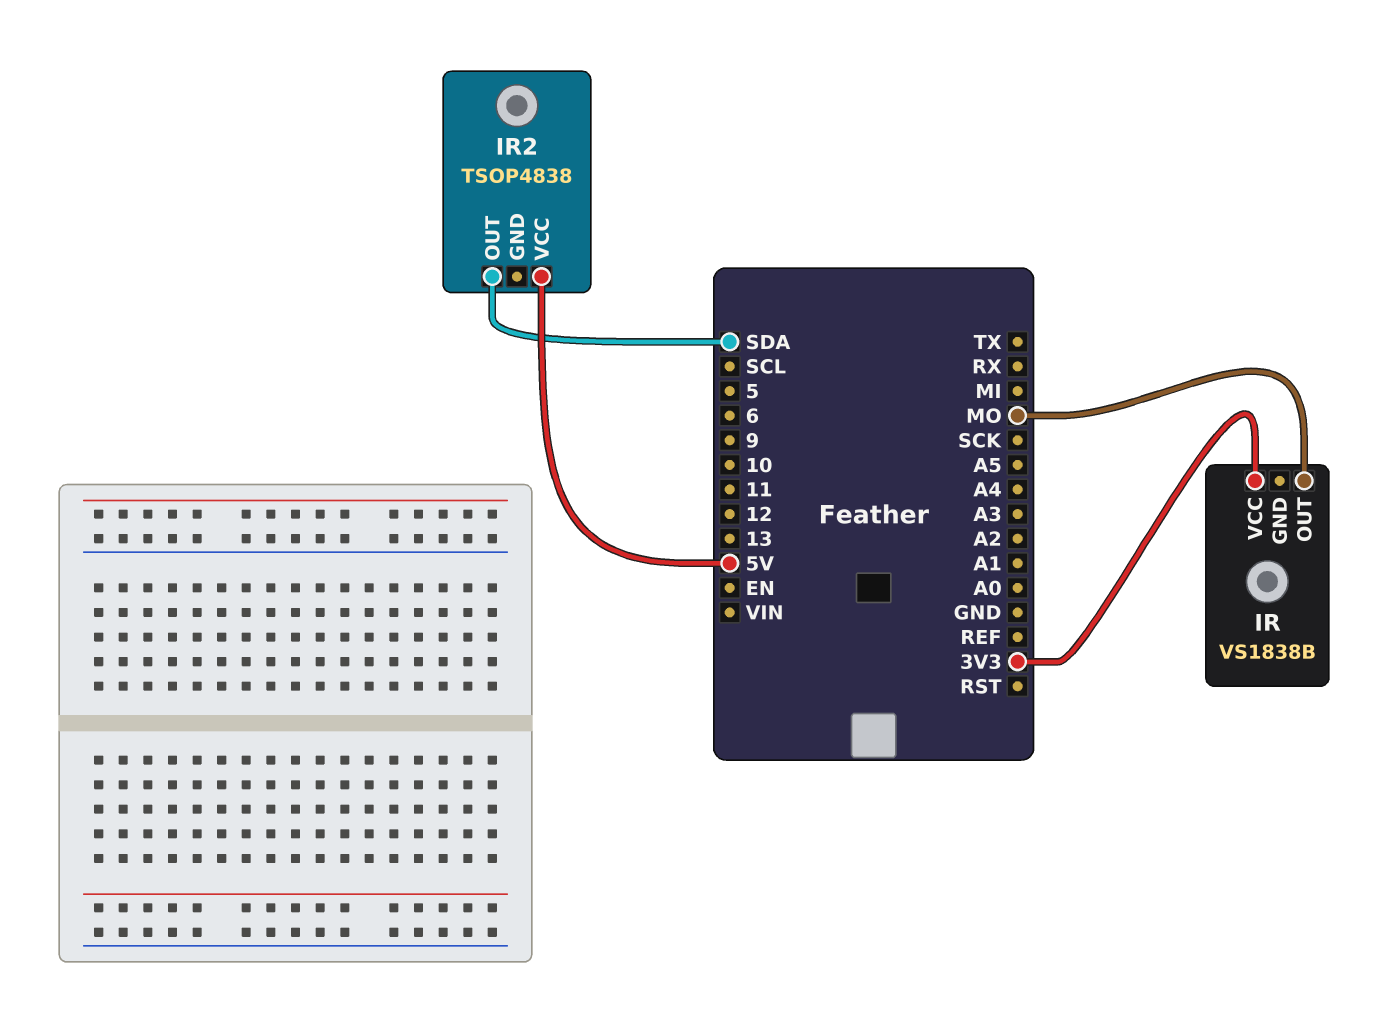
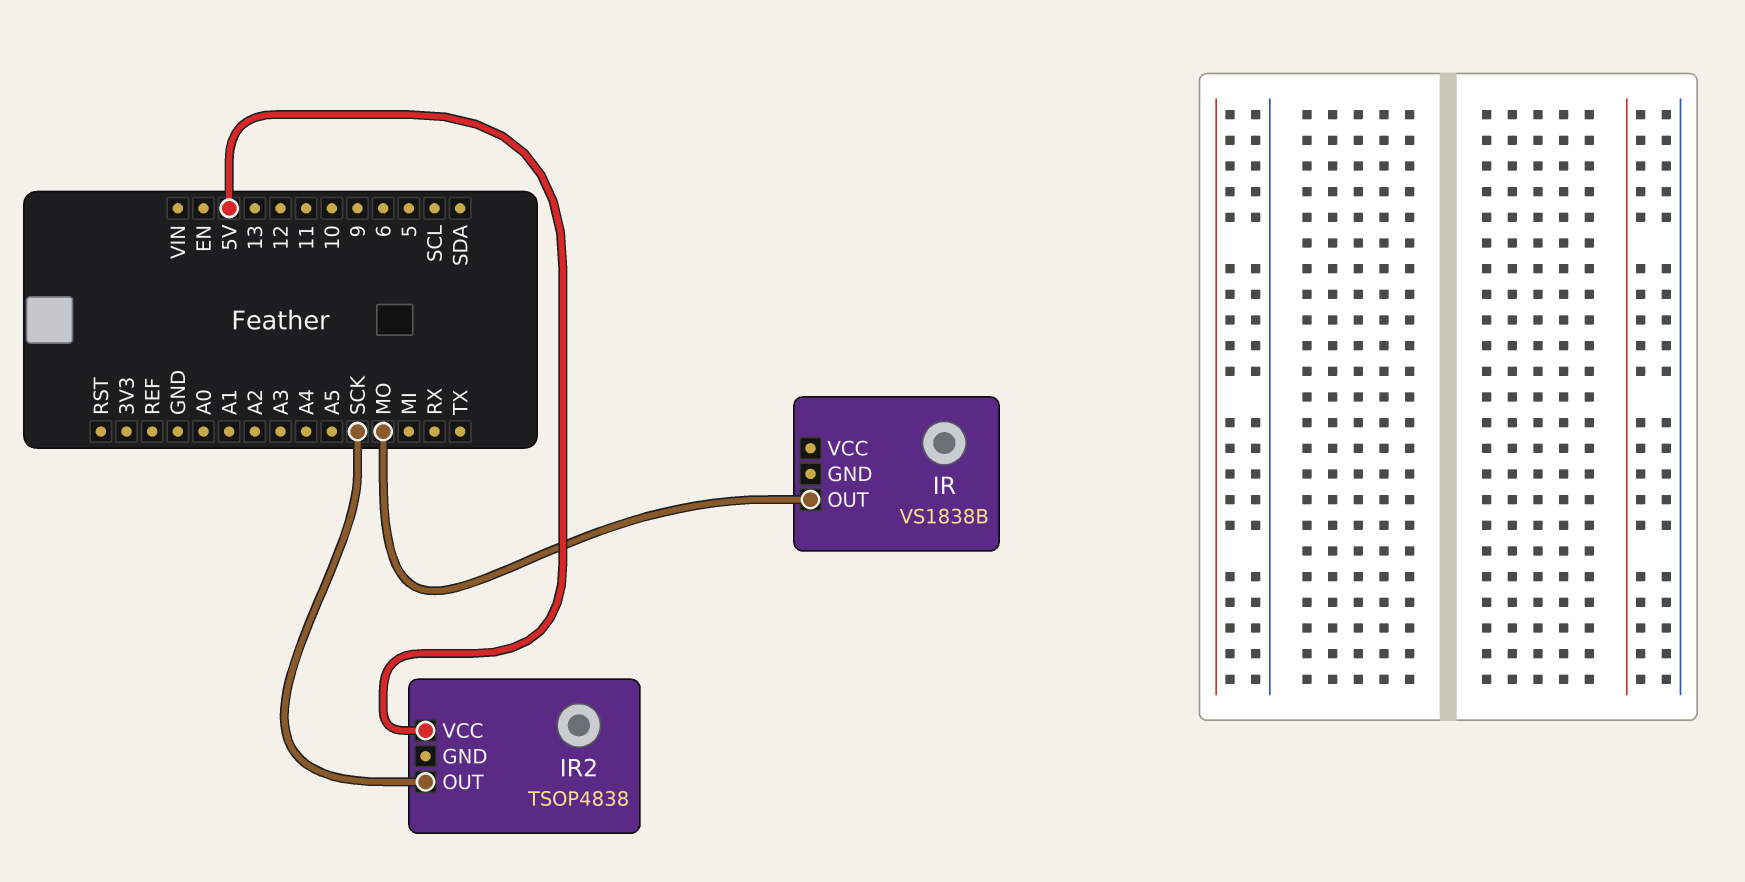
IR pin VCC: 3V3 -> none
IR2 pin OUT: SDA -> SCK

